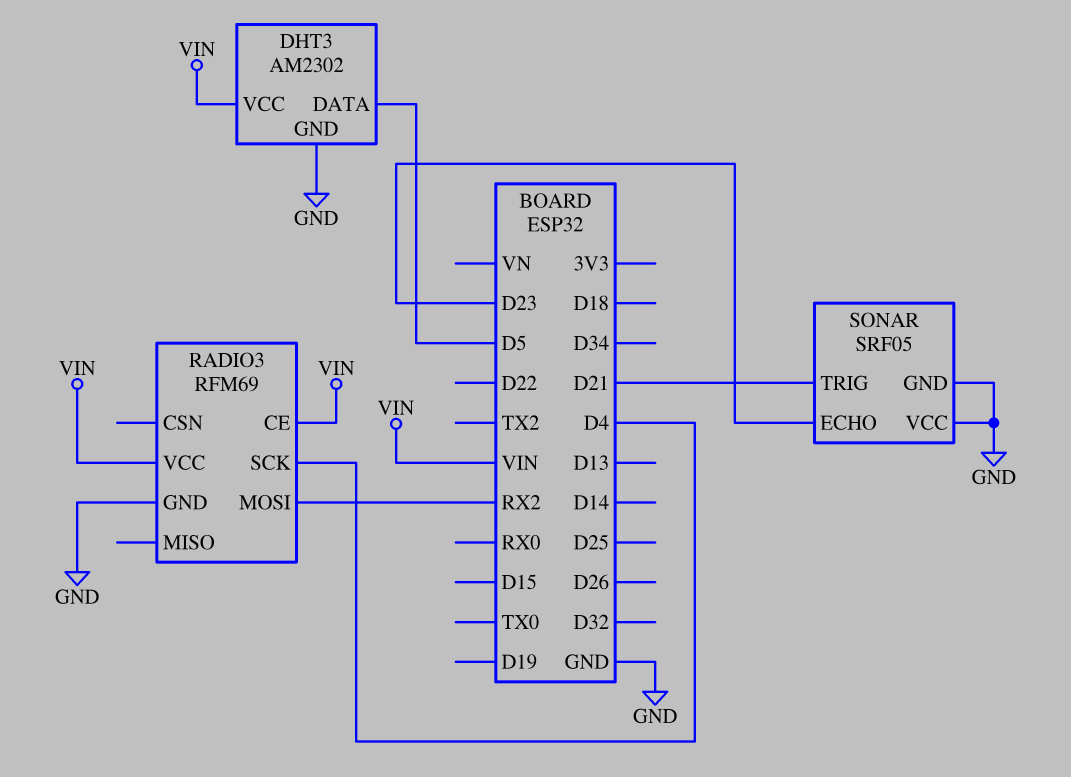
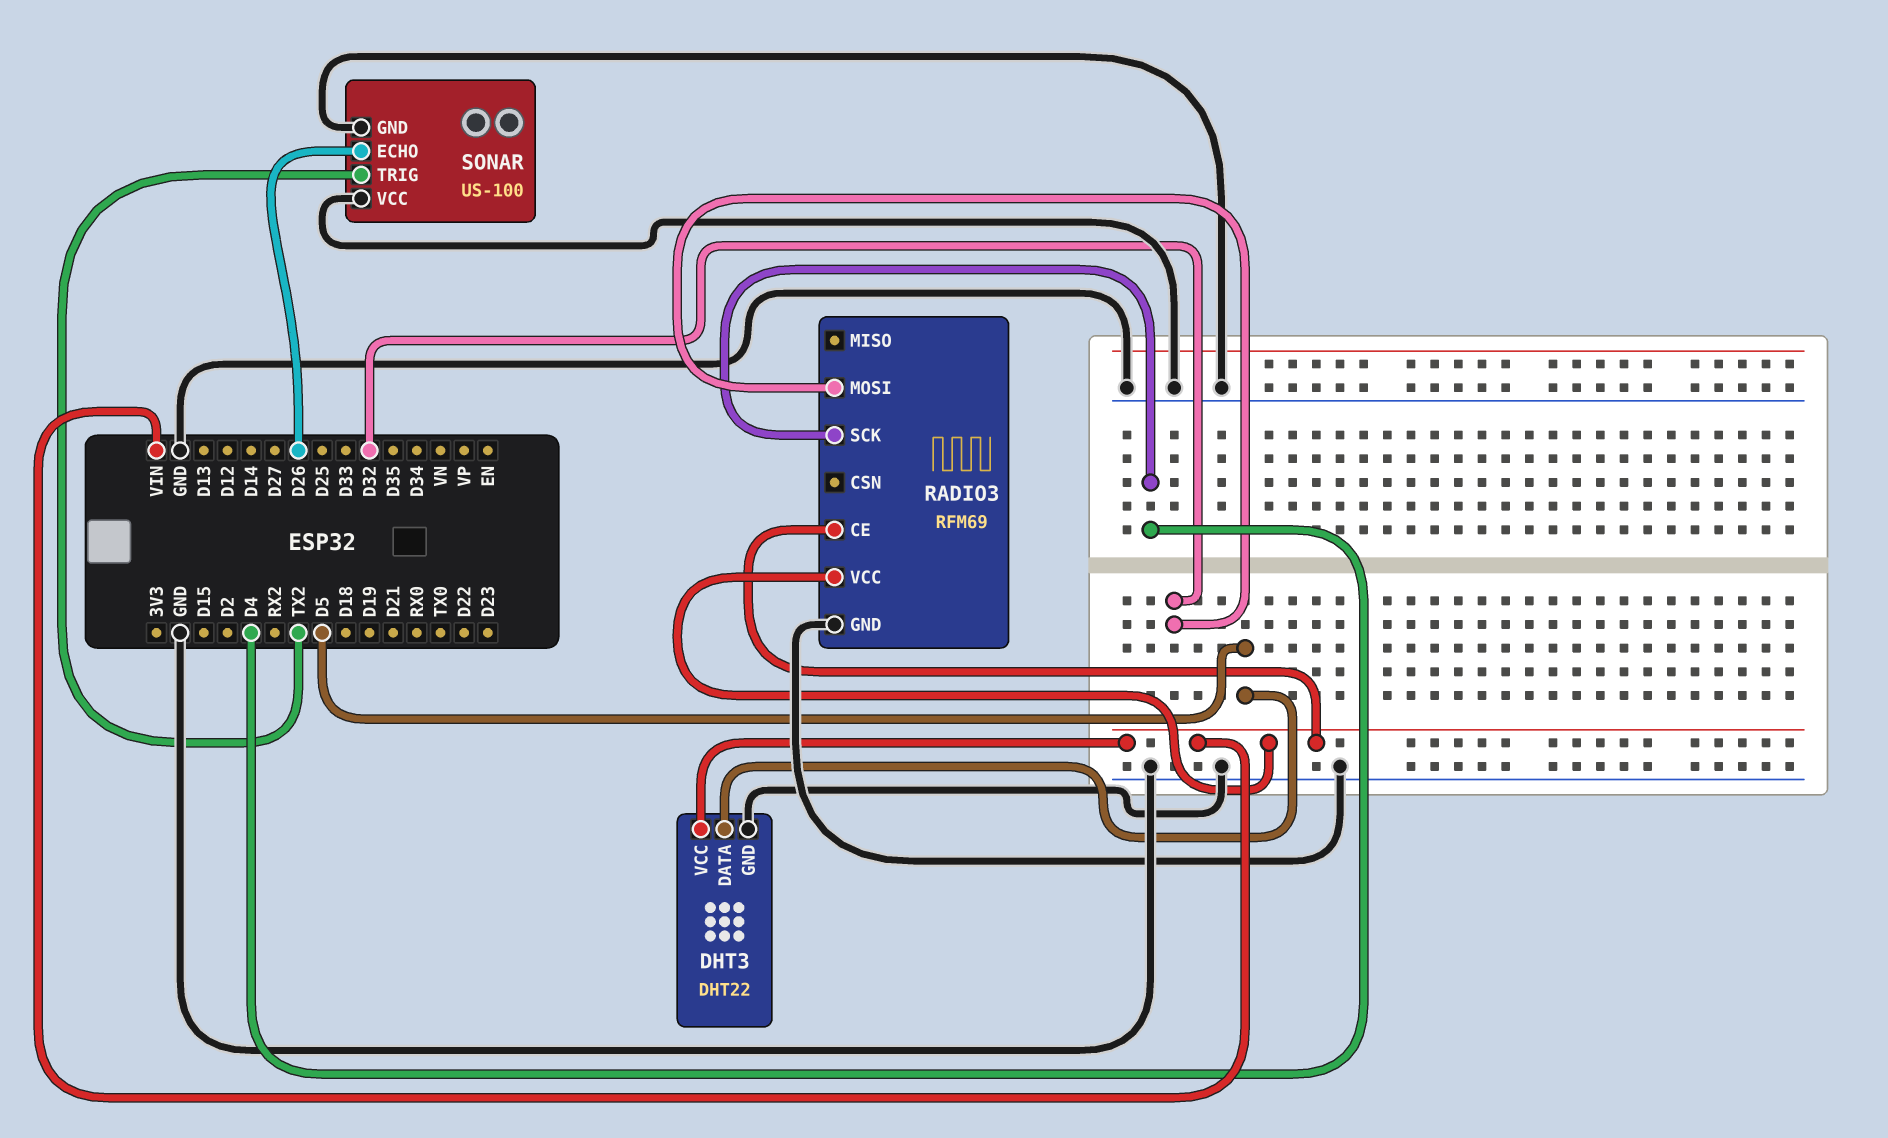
DHT3: AM2302 -> DHT22
RADIO3 pin MOSI: RX2 -> D32
SONAR: SRF05 -> US-100
SONAR pin ECHO: D23 -> D26
SONAR pin TRIG: D21 -> TX2

